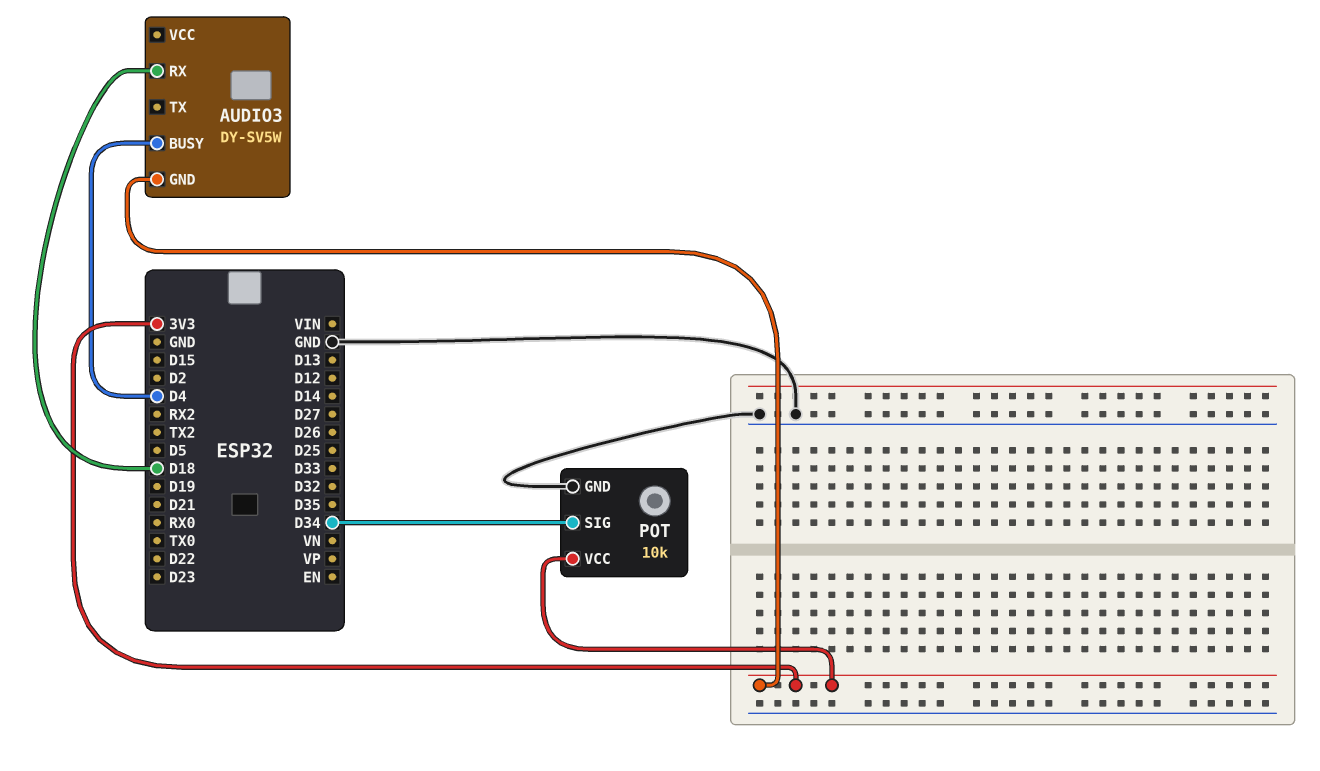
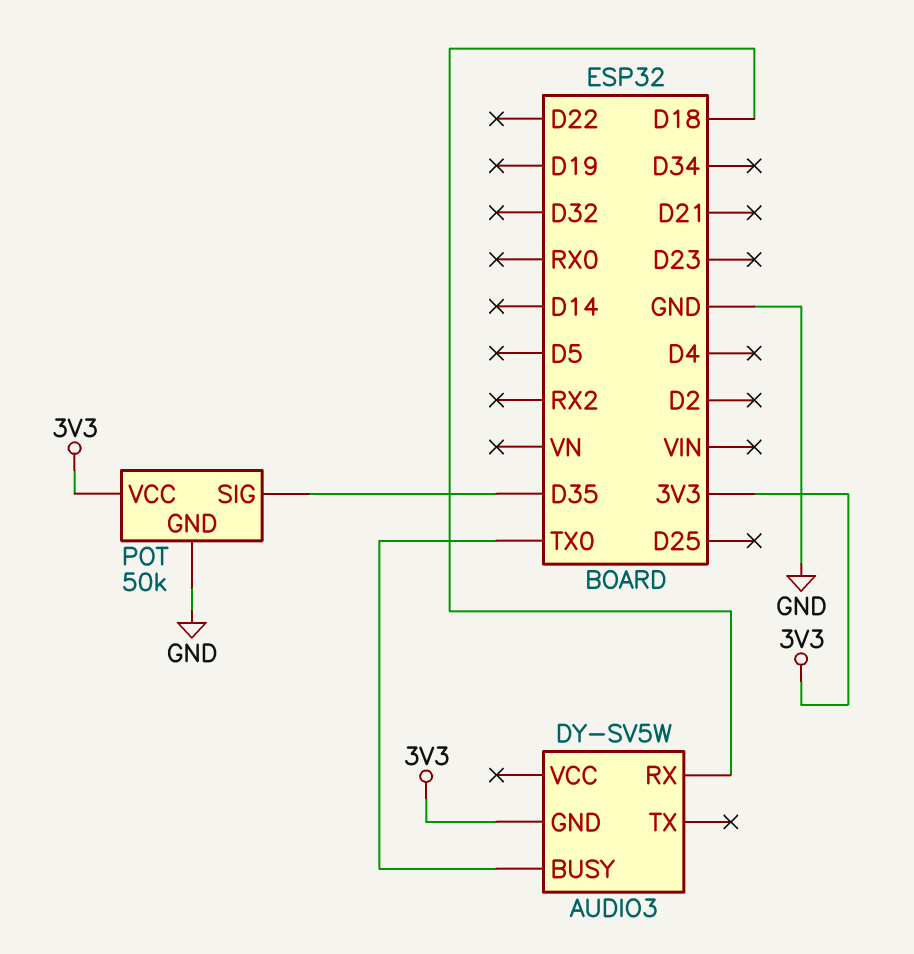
AUDIO3 pin BUSY: D4 -> TX0
POT: 10k -> 50k
POT pin SIG: D34 -> D35

